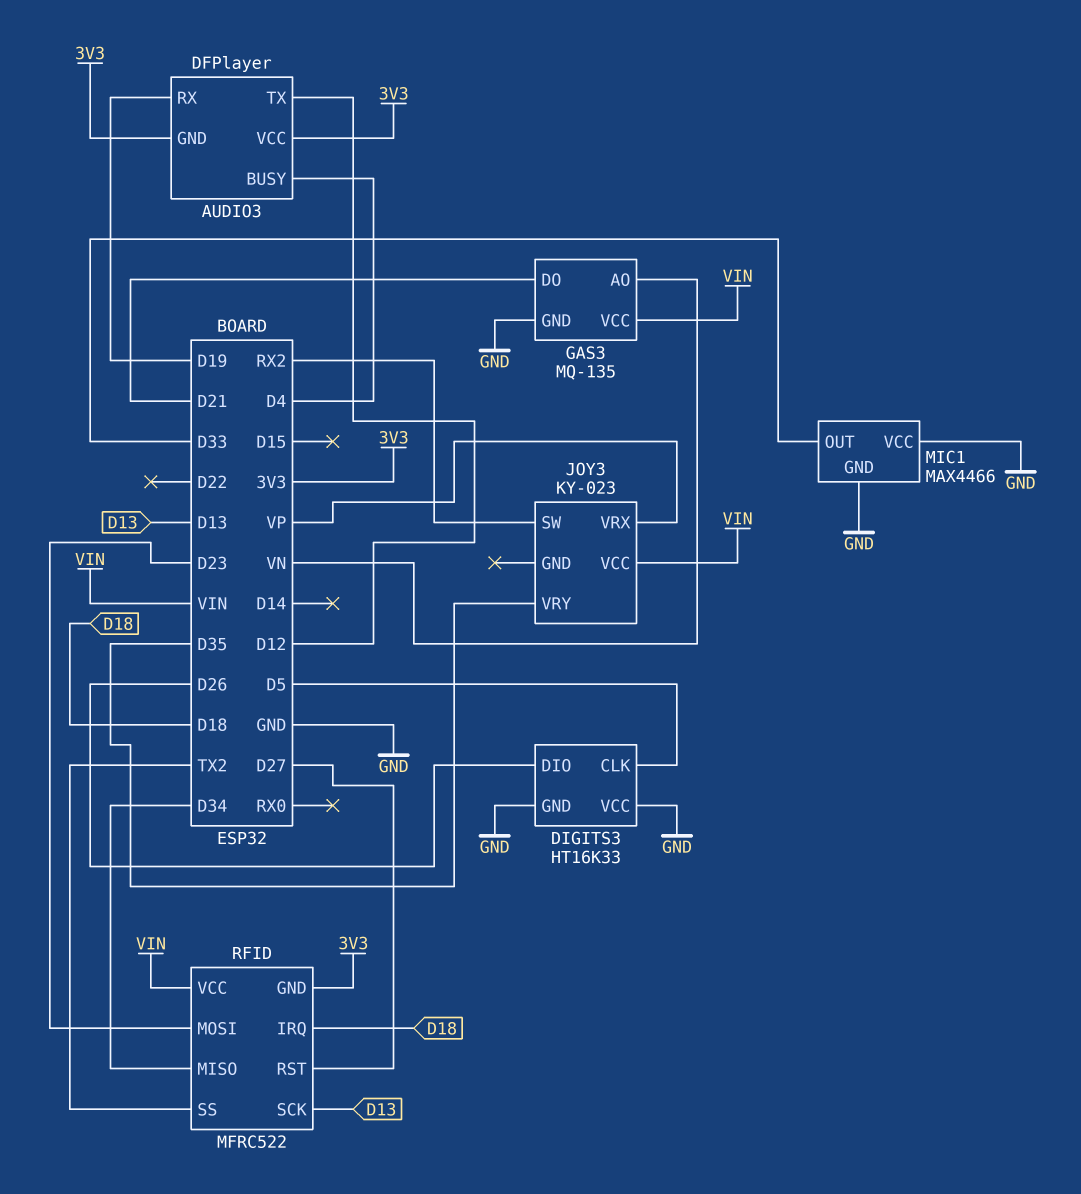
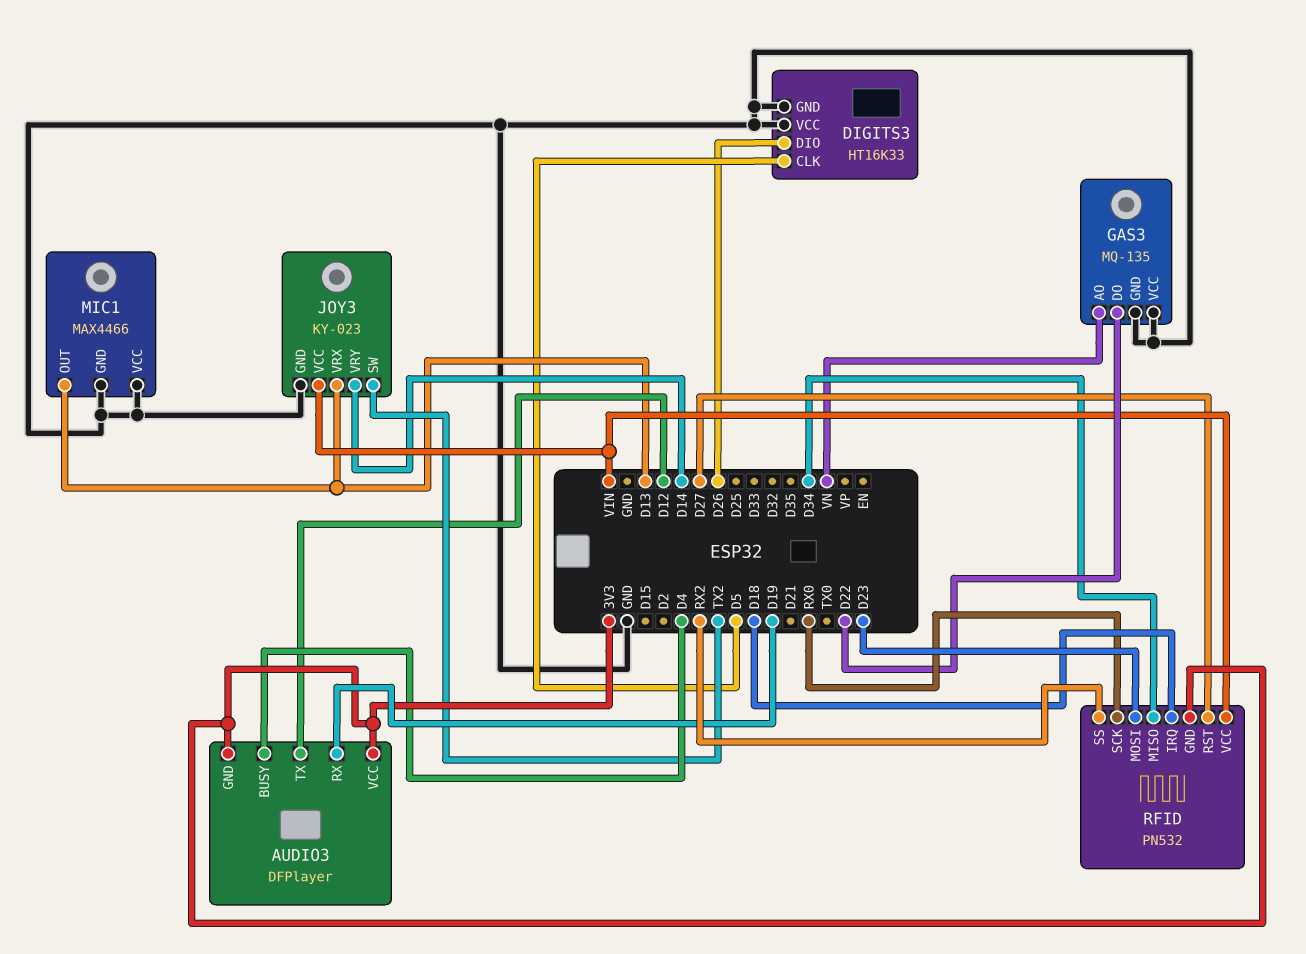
GAS3 pin DO: D21 -> D22
GAS3 pin VCC: VIN -> GND
JOY3 pin GND: none -> GND
JOY3 pin SW: RX2 -> TX2
JOY3 pin VRX: VP -> D13
JOY3 pin VRY: D35 -> D14
MIC1 pin OUT: D33 -> D13
RFID: MFRC522 -> PN532
RFID pin SCK: D13 -> RX0
RFID pin SS: TX2 -> RX2

